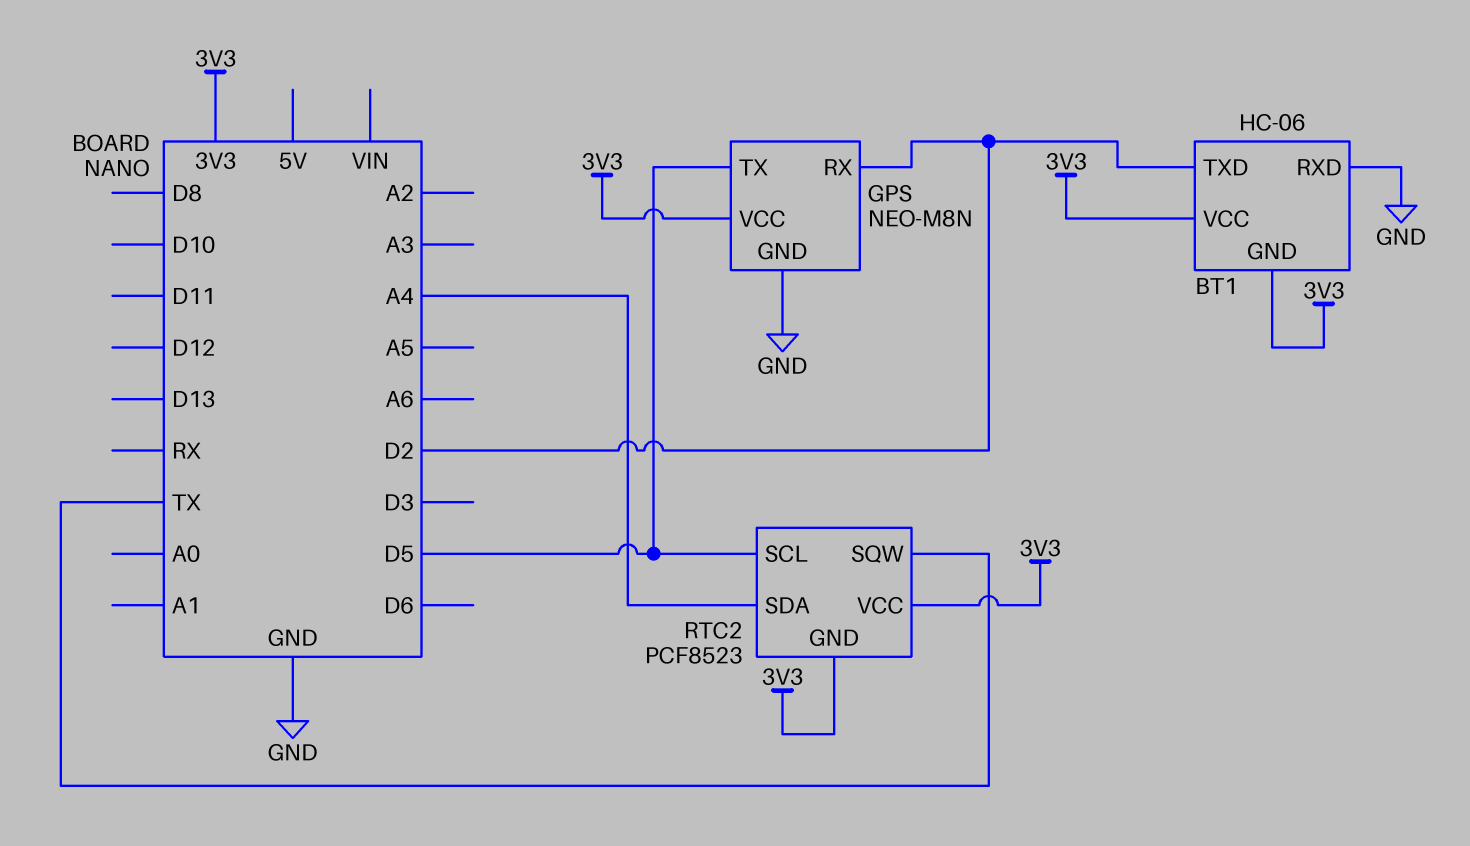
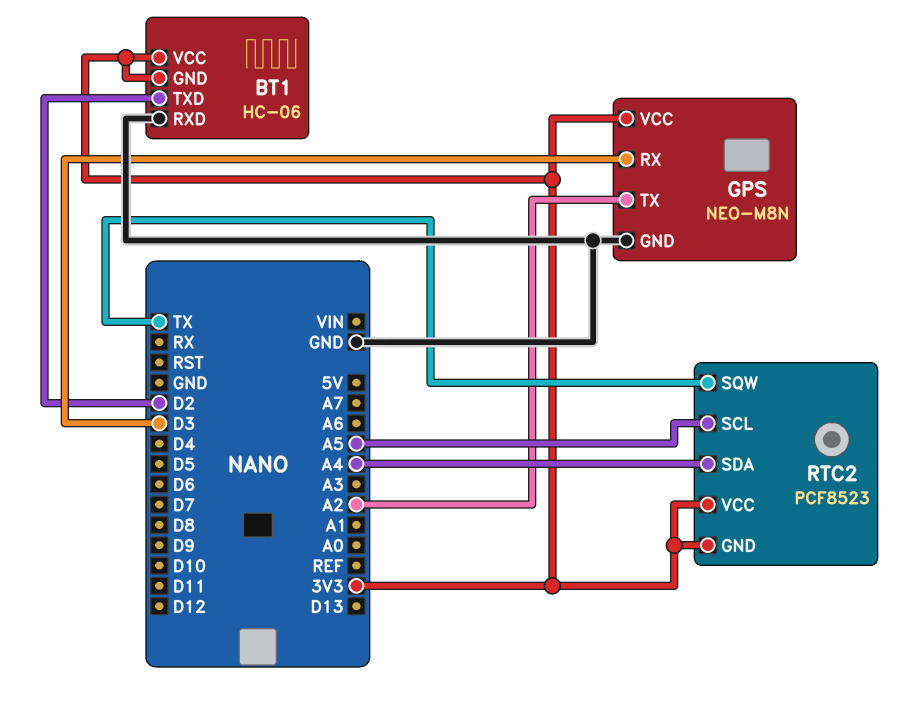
GPS pin RX: D2 -> D3
GPS pin TX: D5 -> A2
RTC2 pin SCL: D5 -> A5

